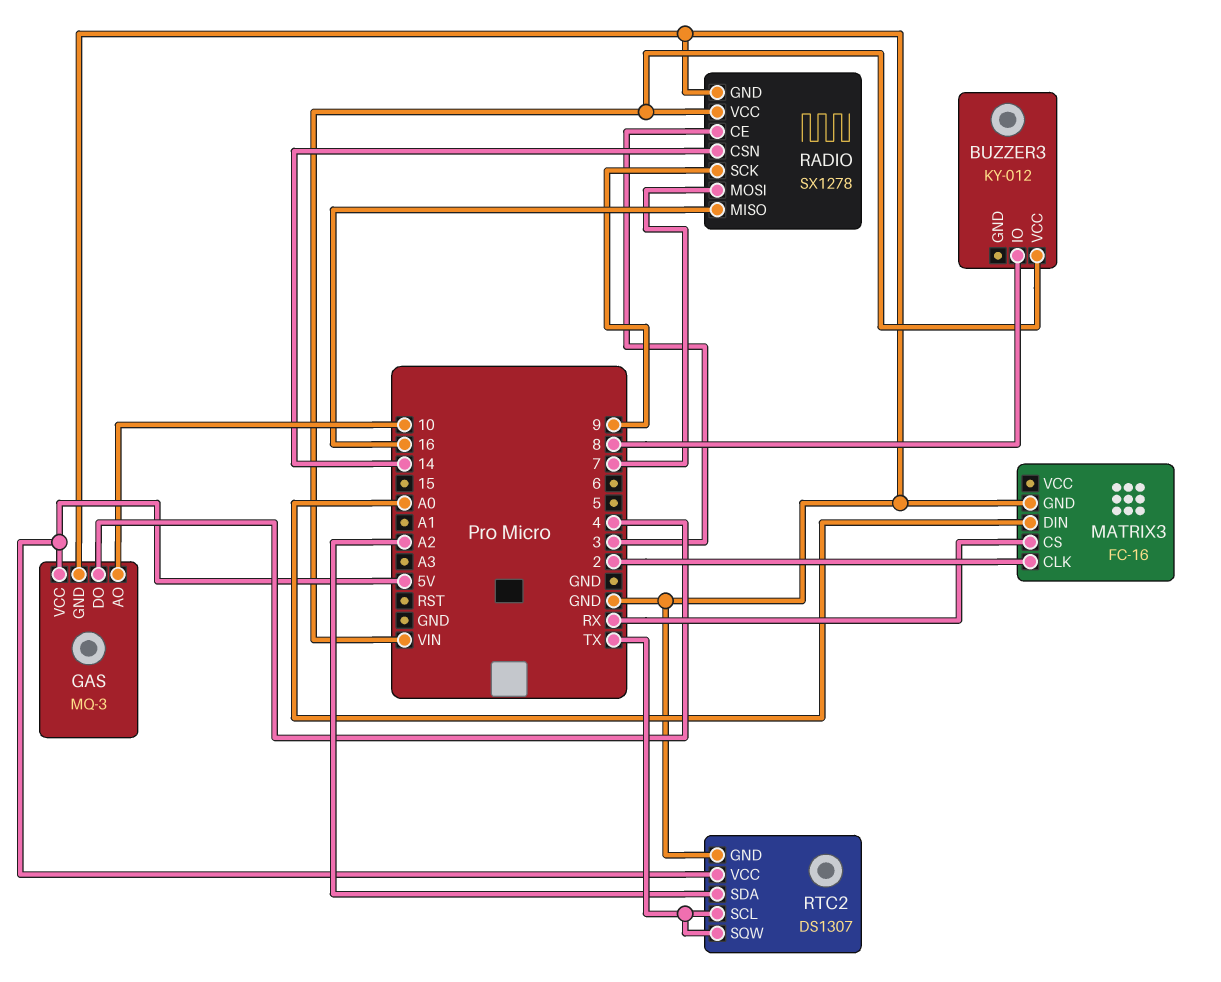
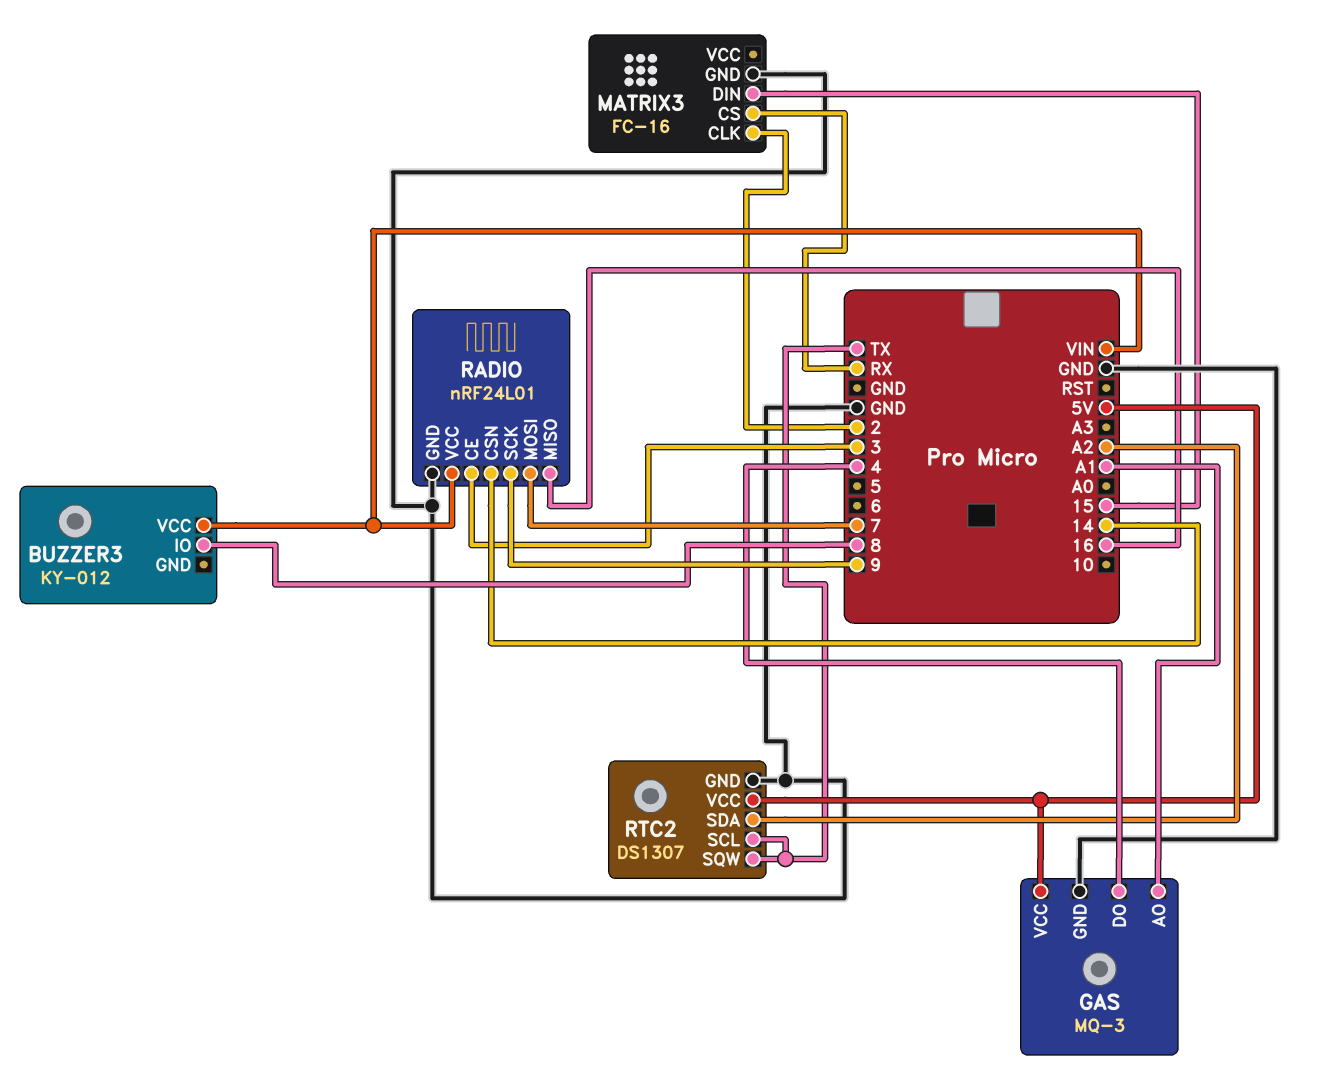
GAS pin AO: 10 -> A1
MATRIX3 pin DIN: A0 -> 15
RADIO: SX1278 -> nRF24L01

